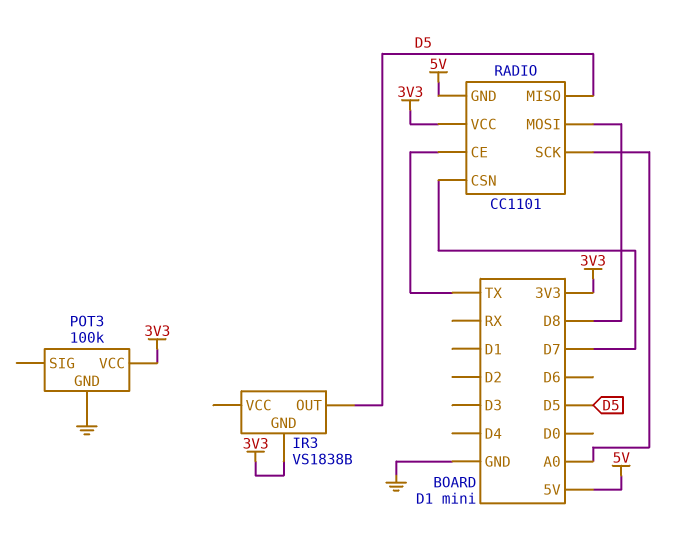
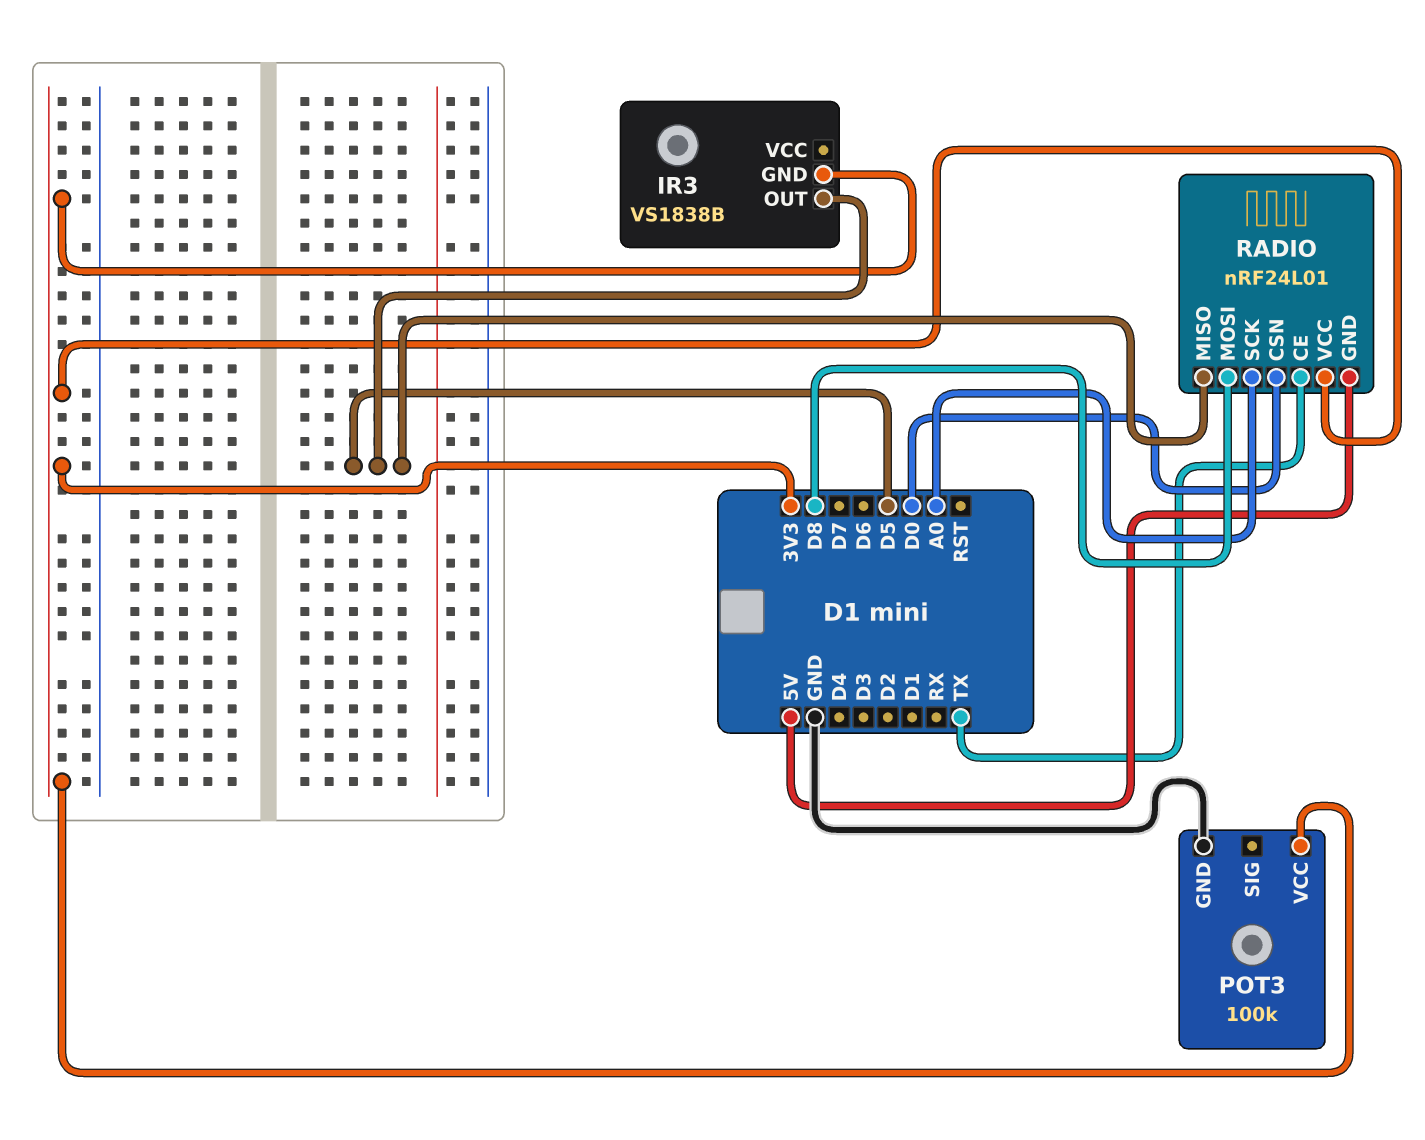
RADIO: CC1101 -> nRF24L01
RADIO pin CSN: D7 -> D0

